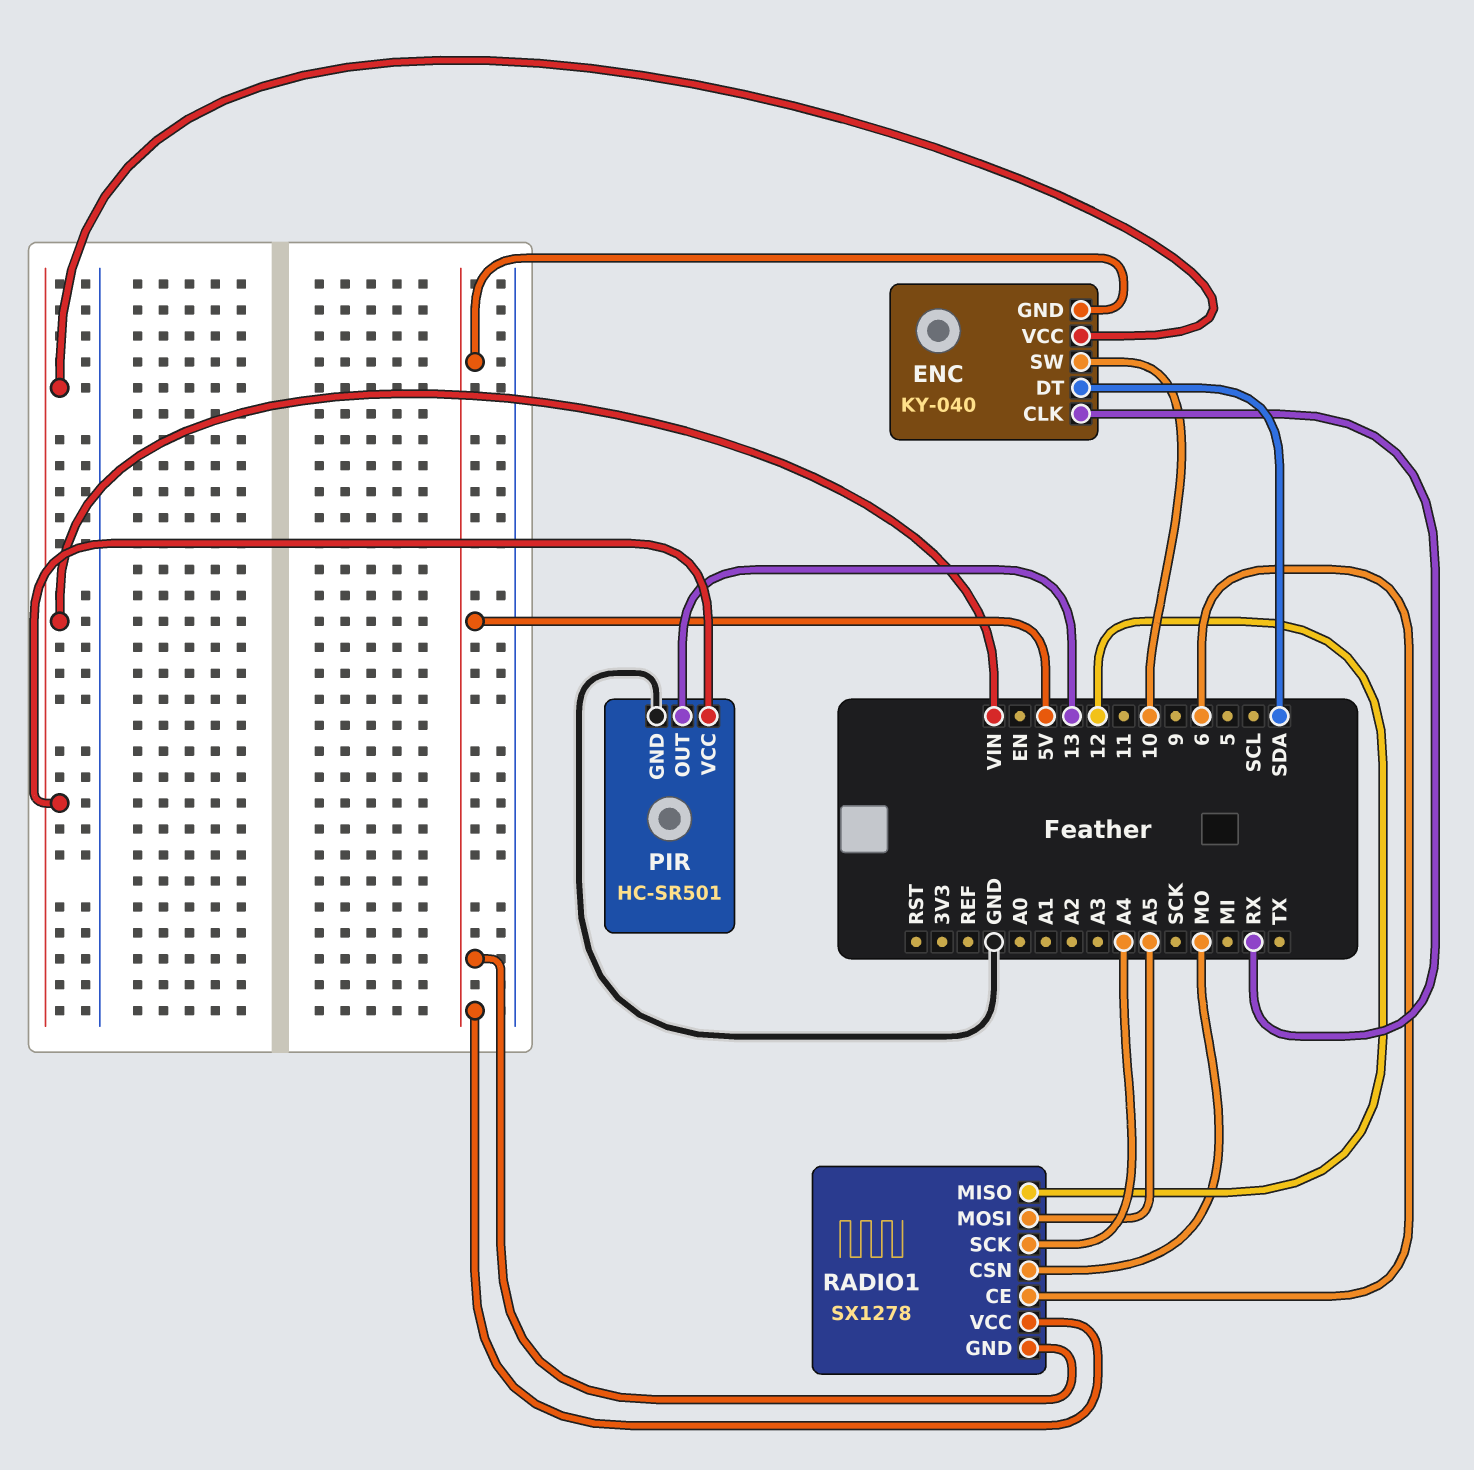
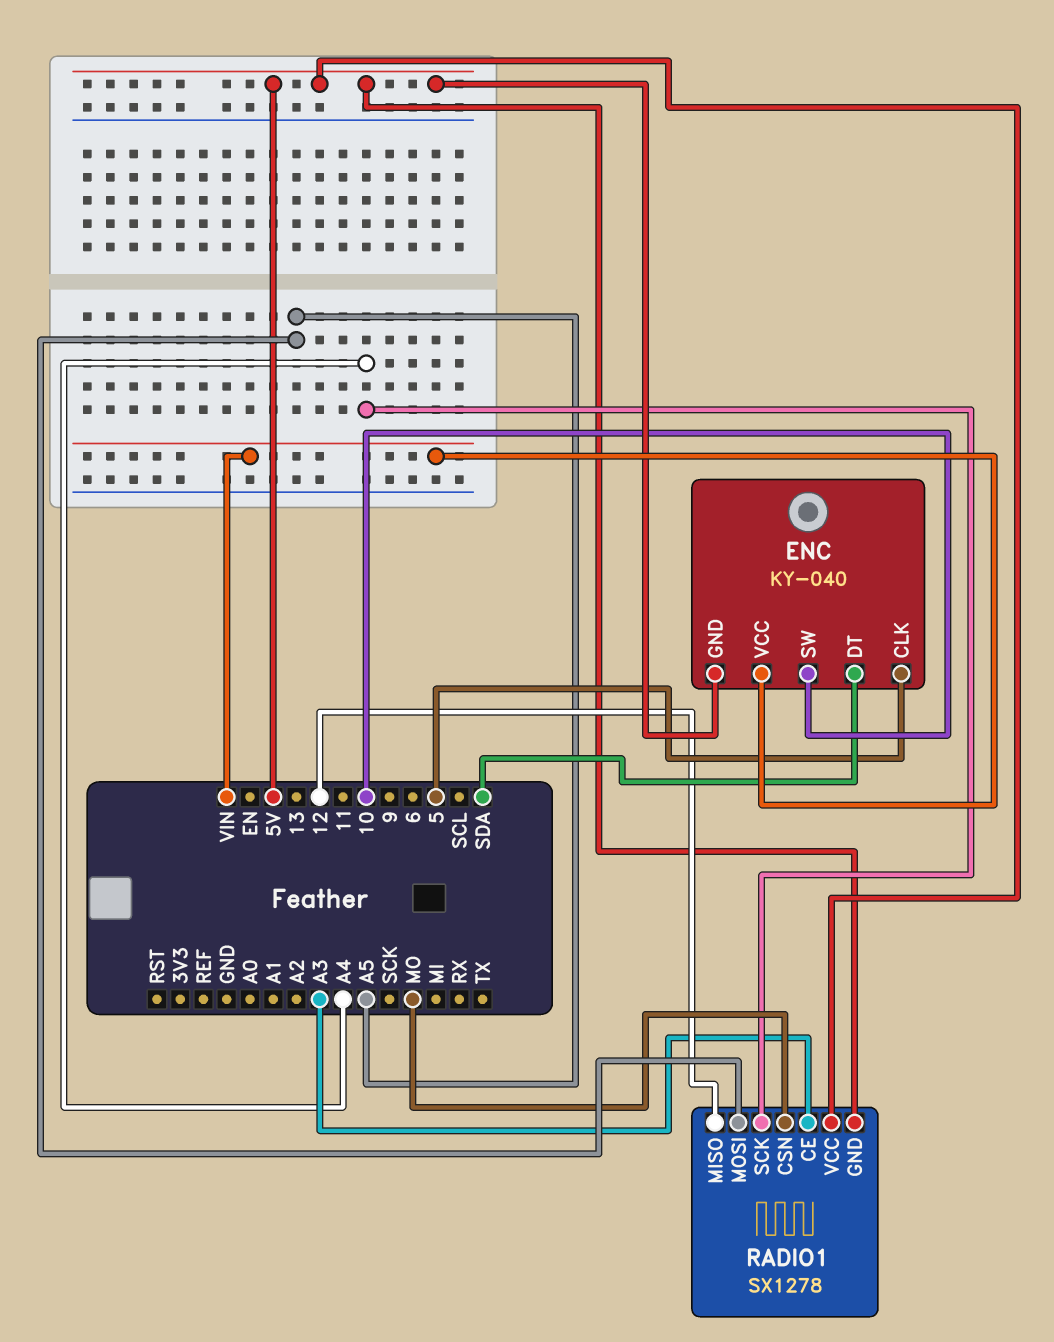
ENC pin CLK: RX -> 5
PIR: HC-SR501 -> none
PIR pin GND: GND -> none
PIR pin OUT: 13 -> none
PIR pin VCC: VIN -> none
RADIO1 pin CE: 6 -> A3

